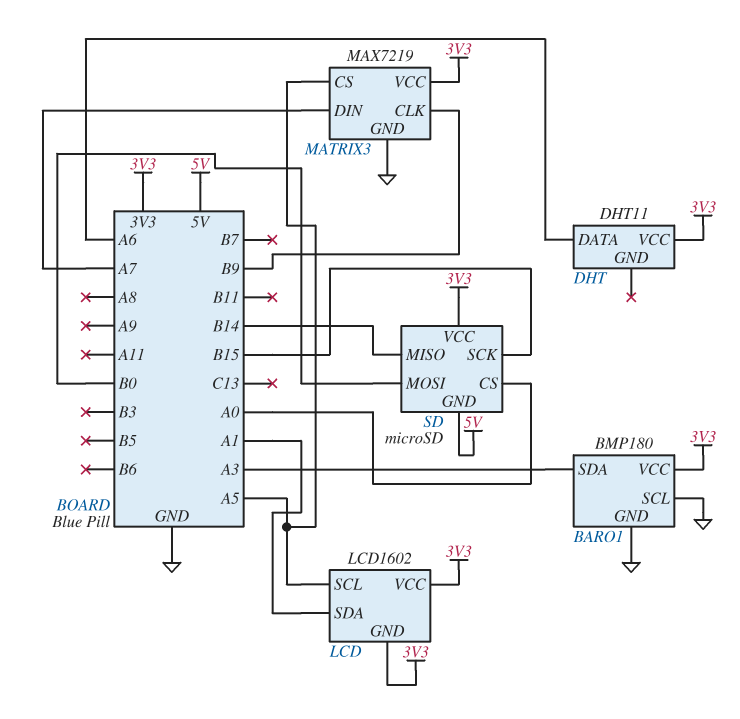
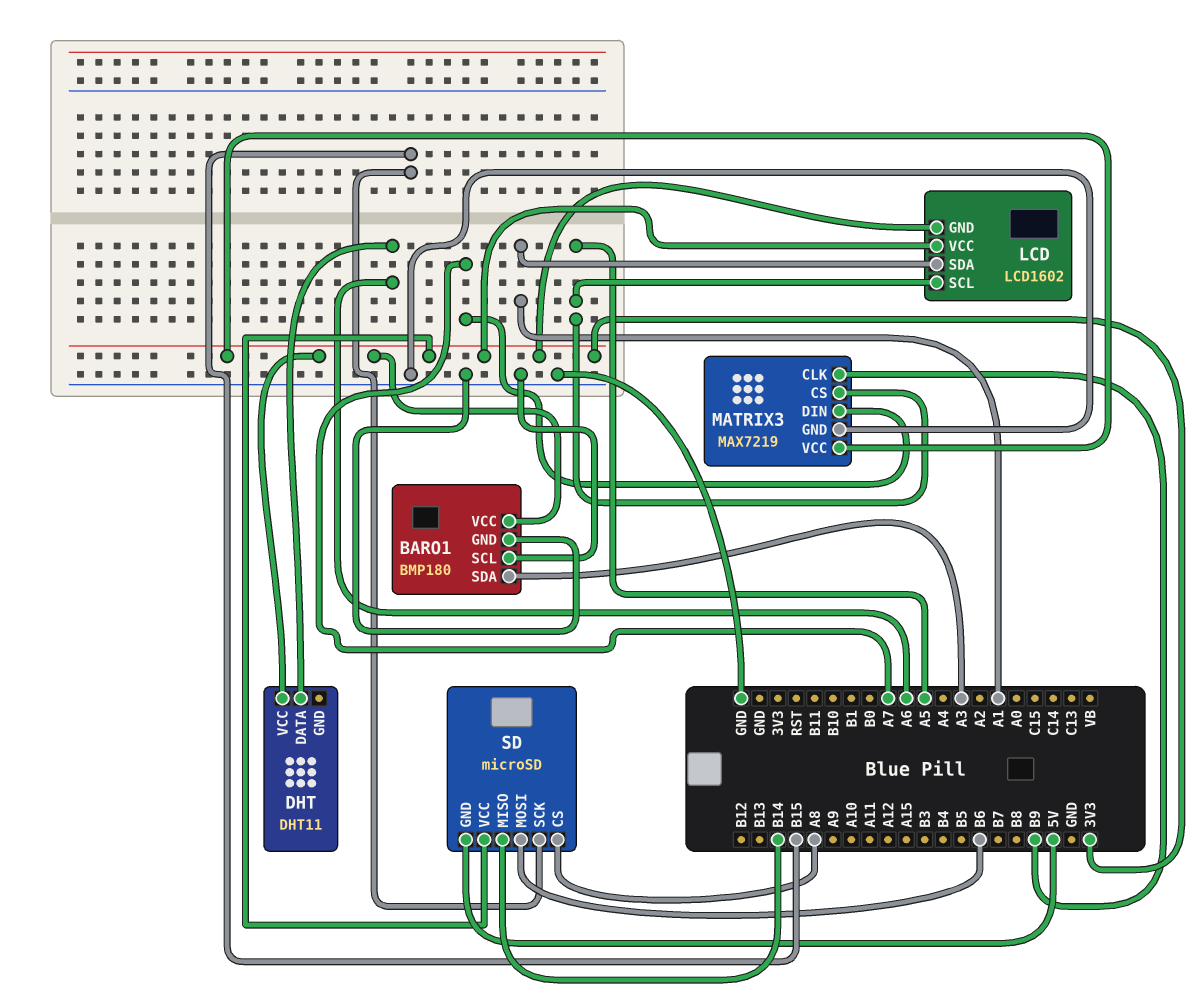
SD pin CS: A0 -> A8
SD pin MOSI: B0 -> B6

